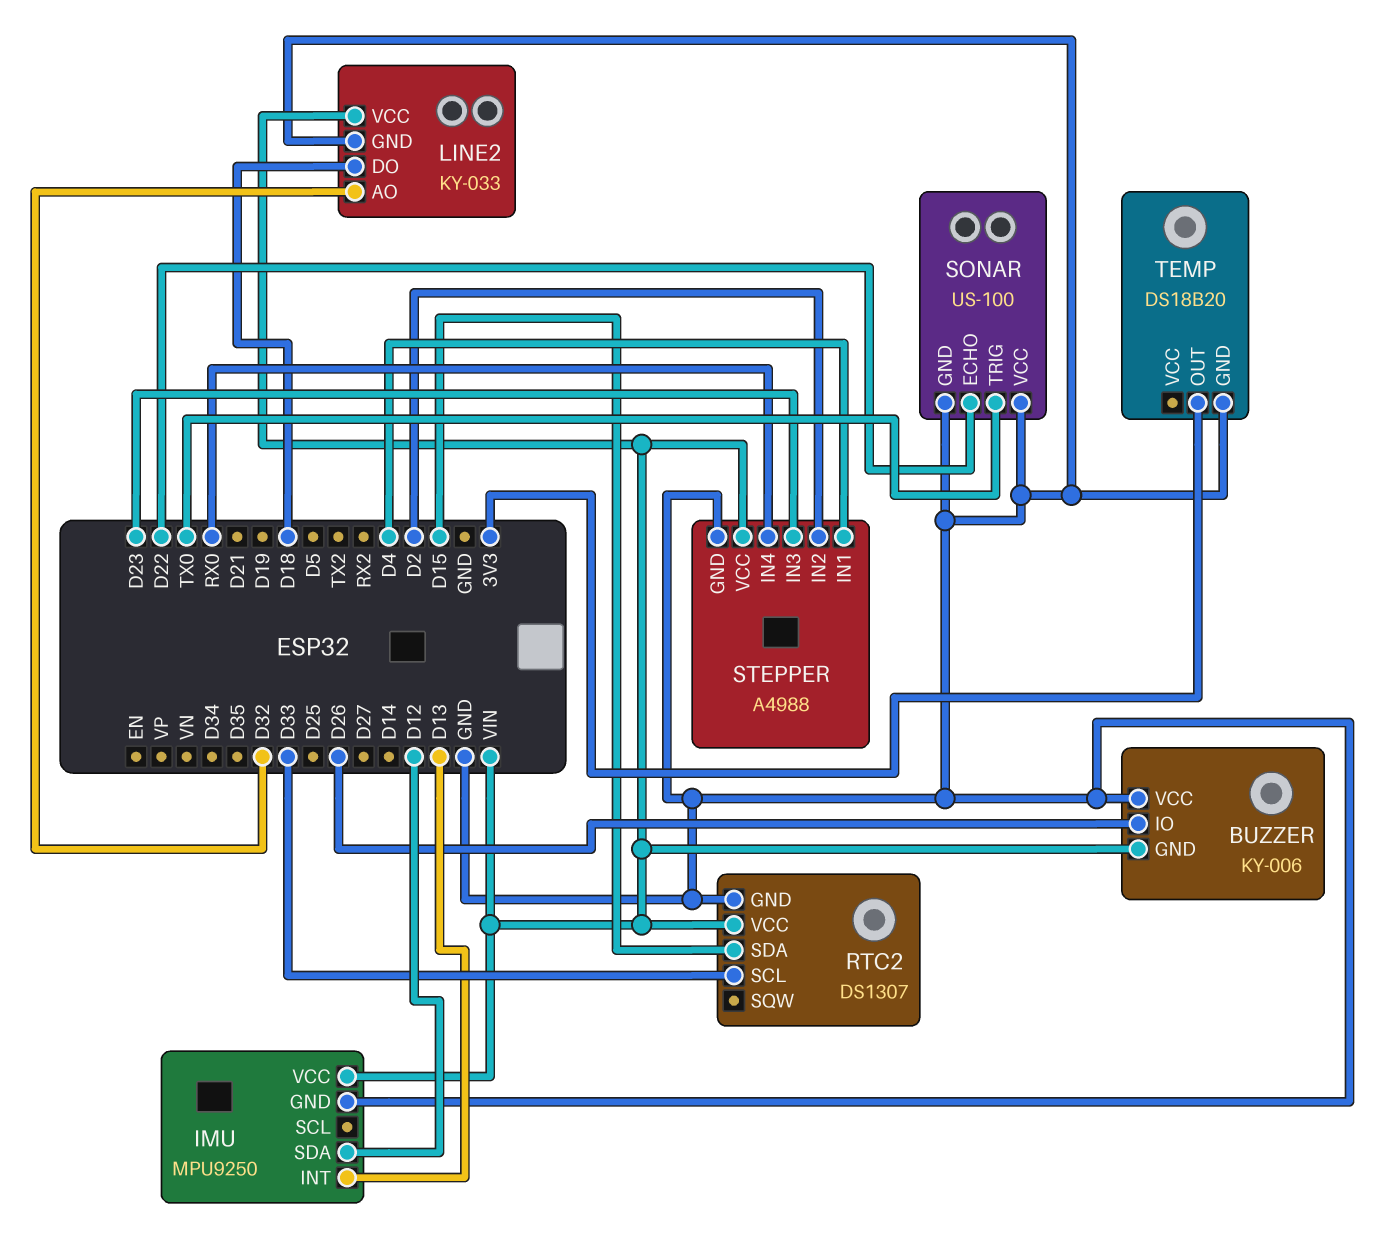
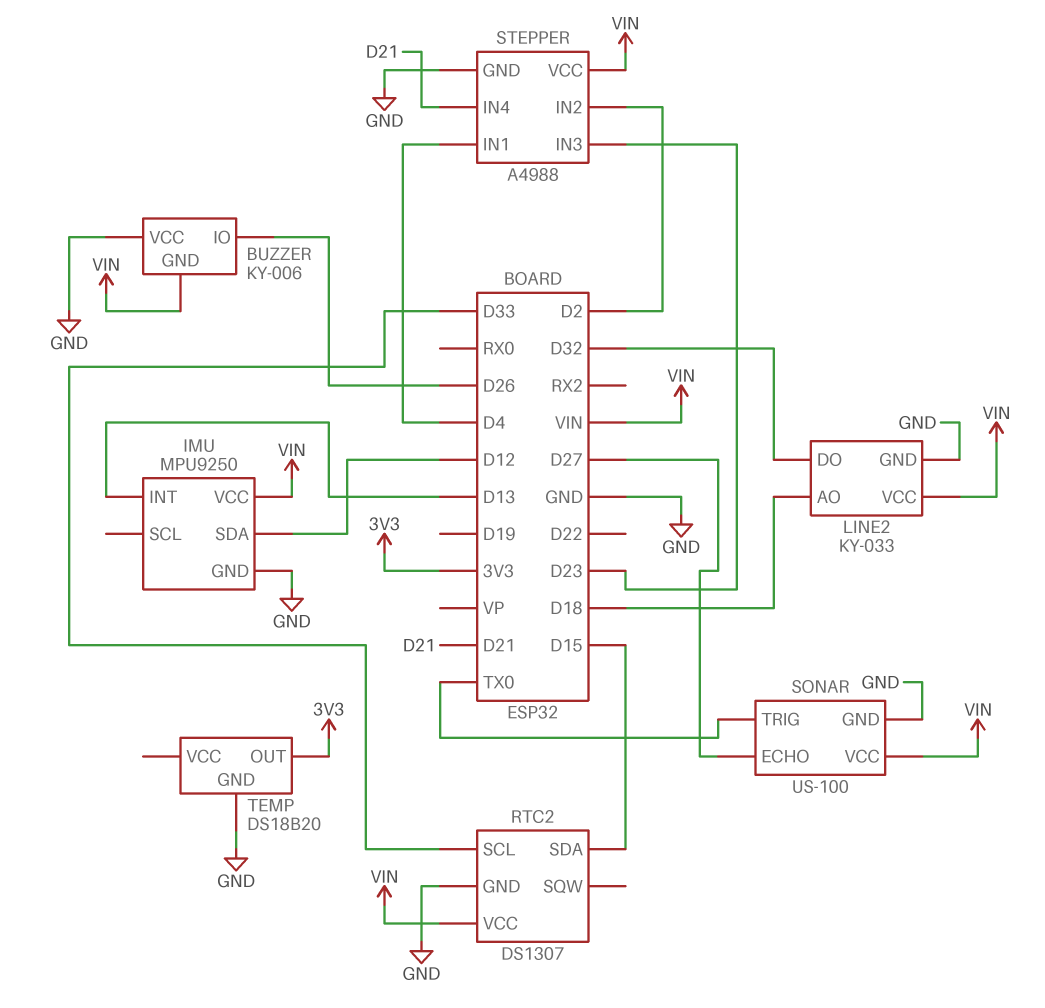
LINE2 pin AO: D32 -> D18
LINE2 pin DO: D18 -> D32
SONAR pin ECHO: D22 -> D27
SONAR pin VCC: GND -> VIN
STEPPER pin IN4: RX0 -> D21

